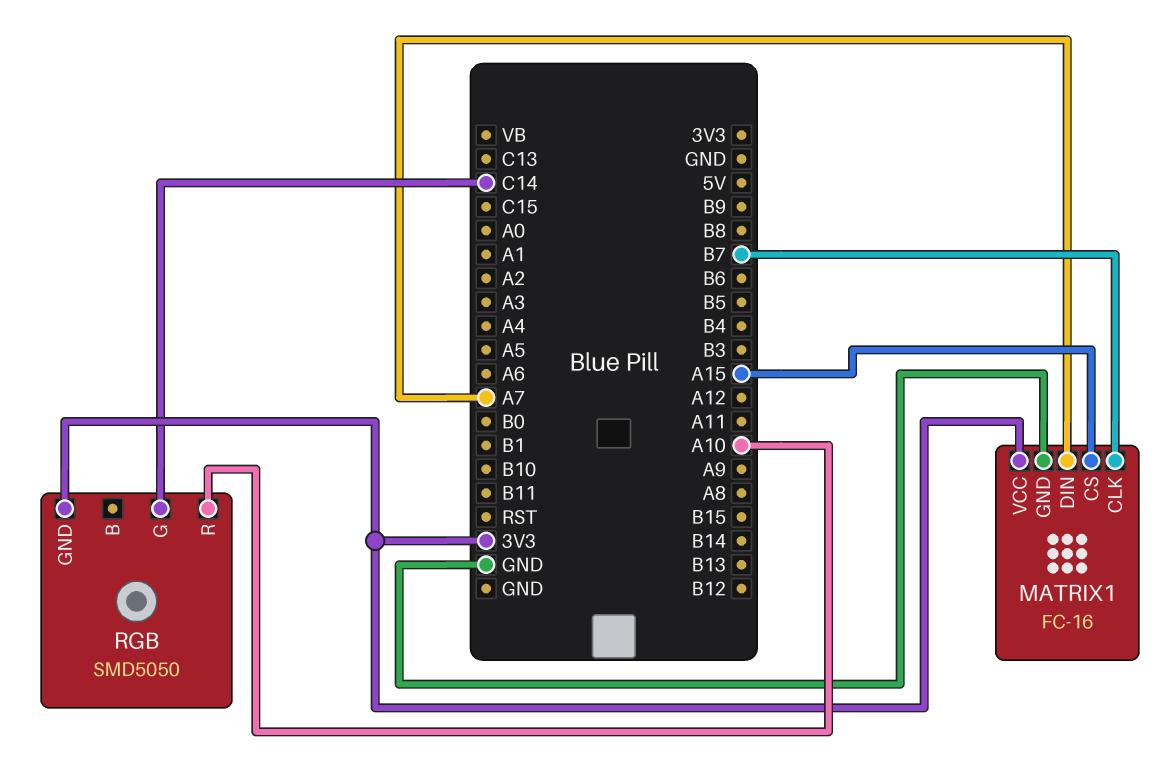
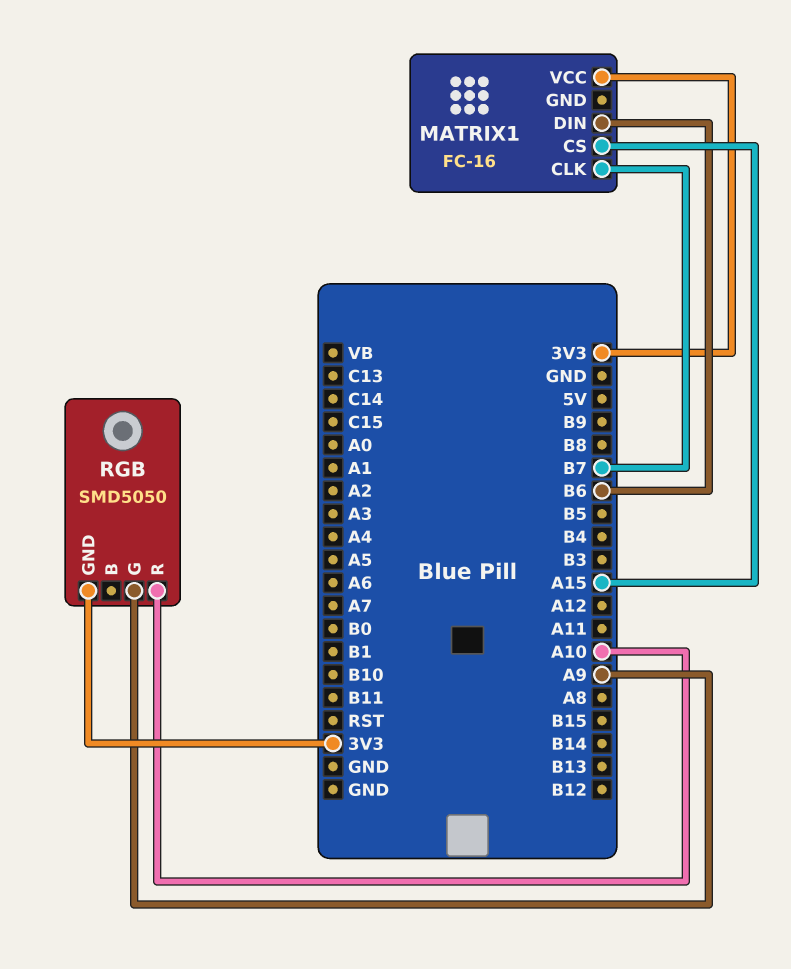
MATRIX1 pin DIN: A7 -> B6
MATRIX1 pin GND: GND -> none
RGB pin G: C14 -> A9

